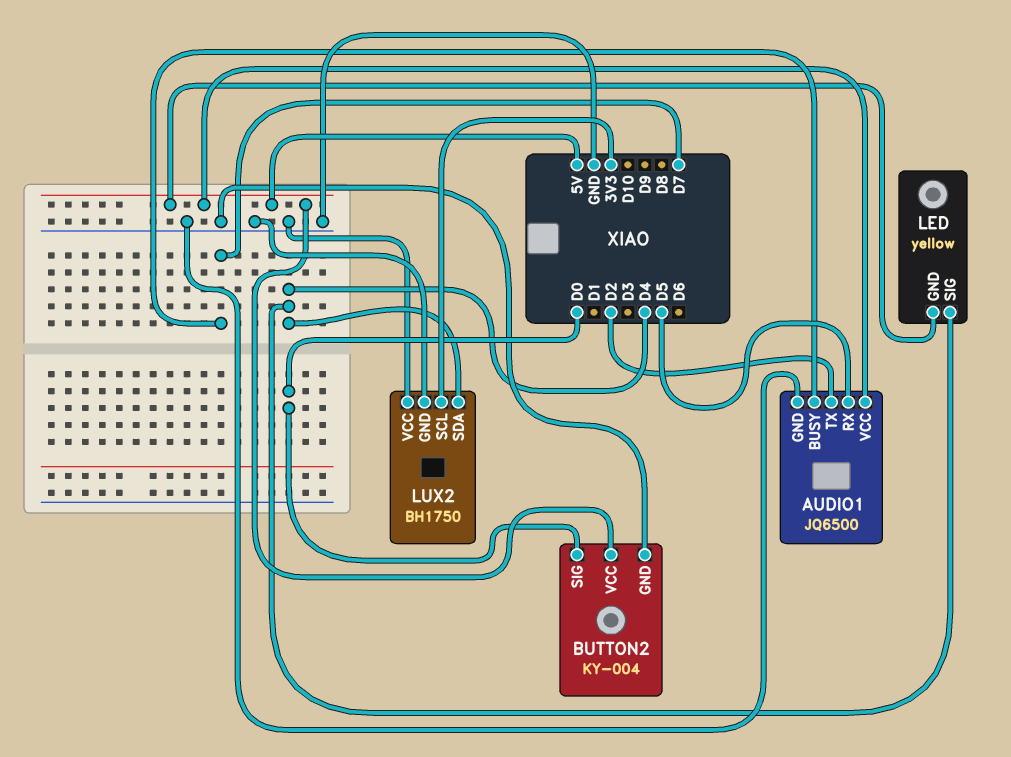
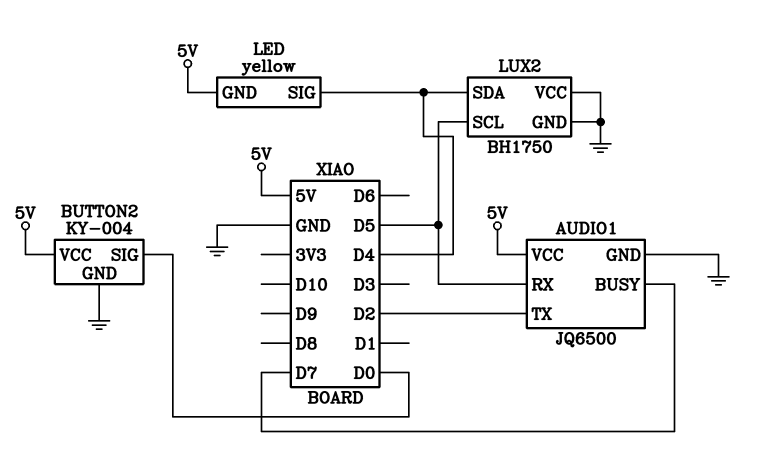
LUX2 pin SCL: 3V3 -> D5

